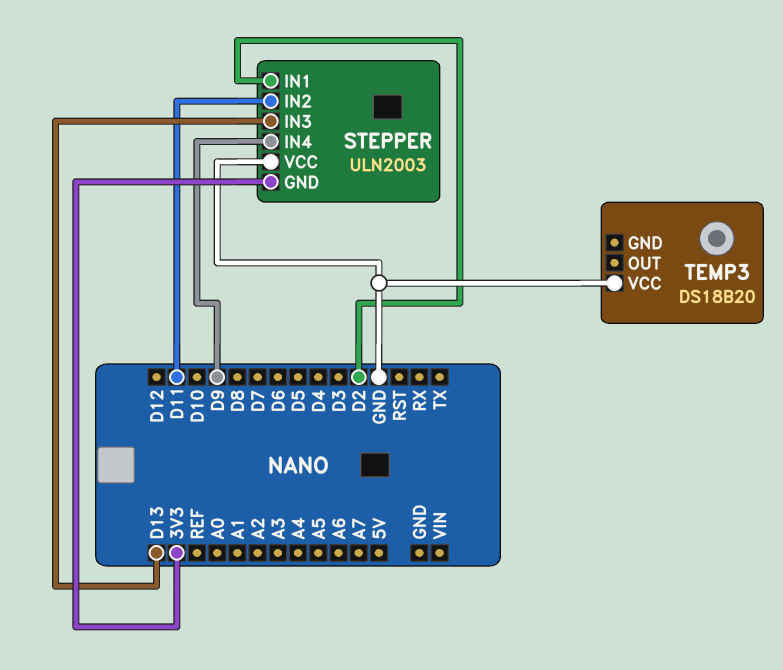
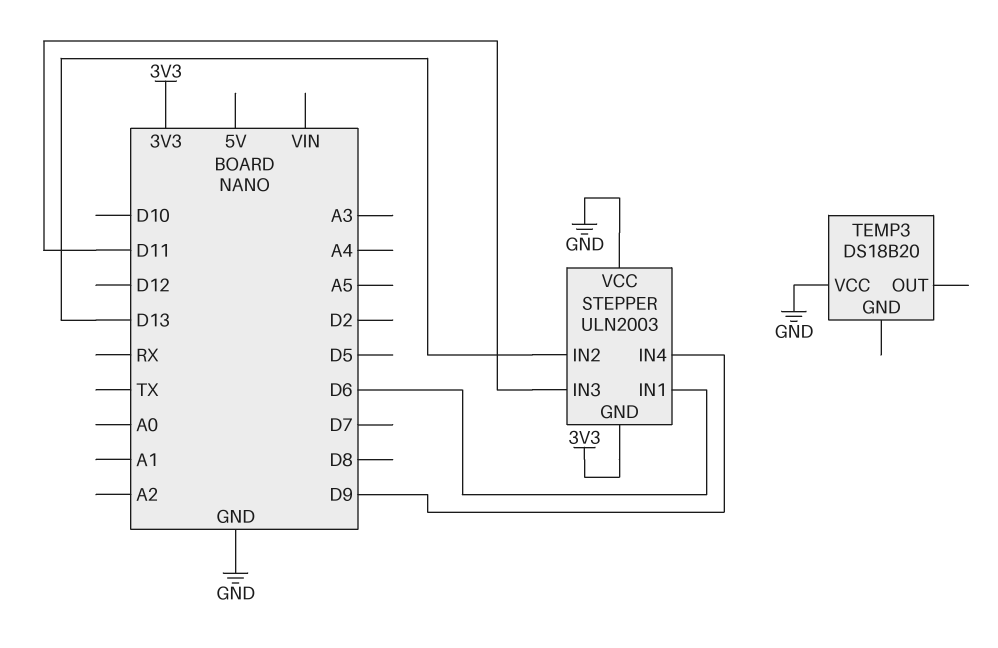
STEPPER pin IN1: D2 -> D6
STEPPER pin IN2: D11 -> D13
STEPPER pin IN3: D13 -> D11

